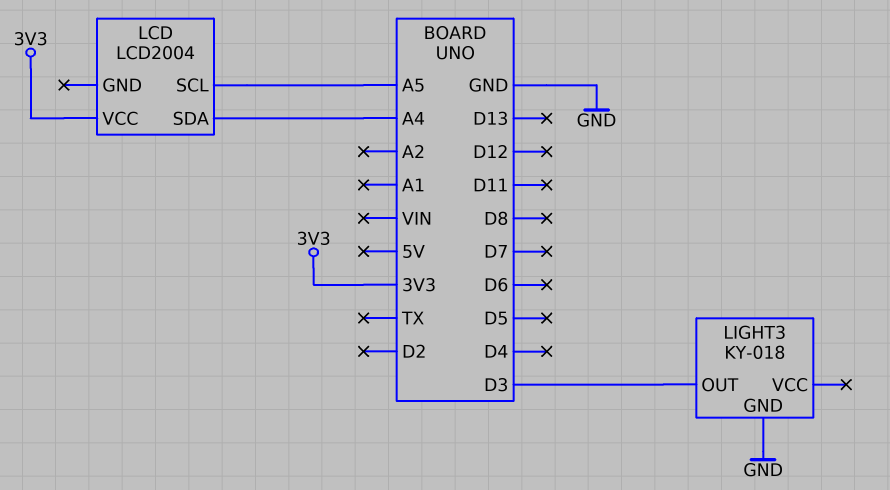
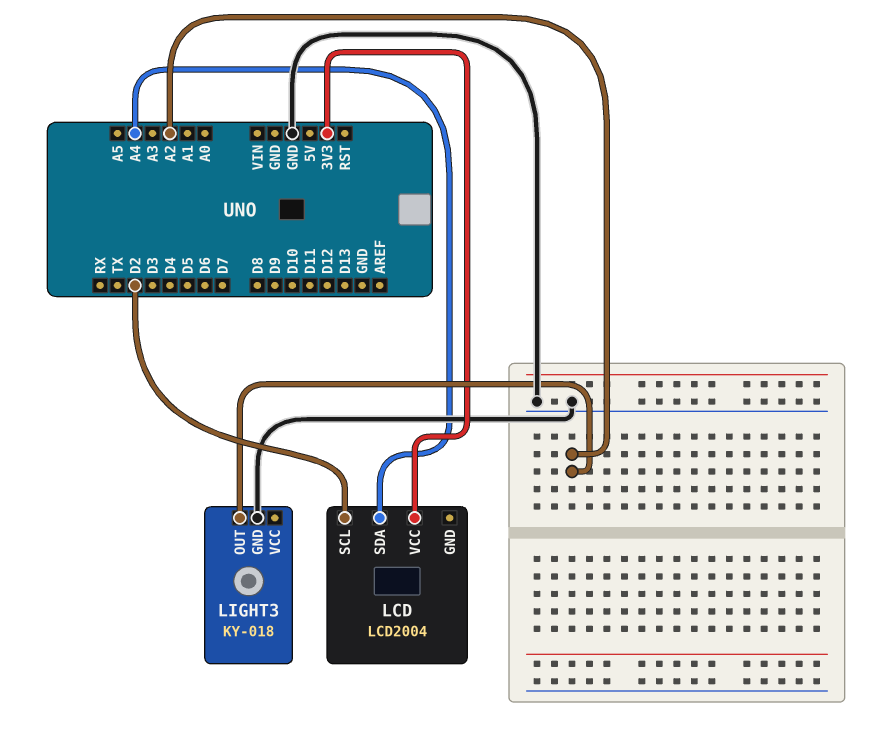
LCD pin SCL: A5 -> D2
LIGHT3 pin OUT: D3 -> A2

